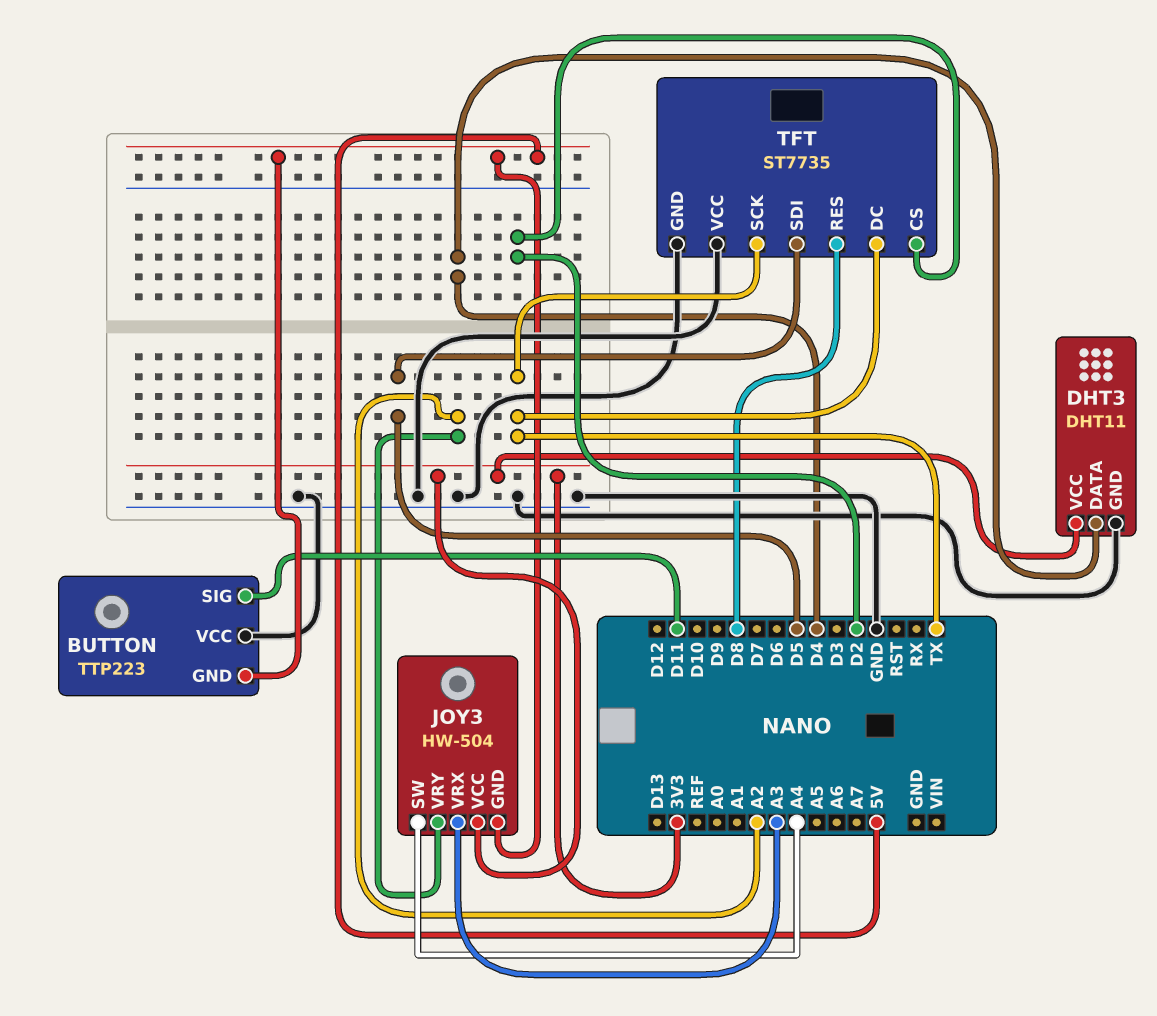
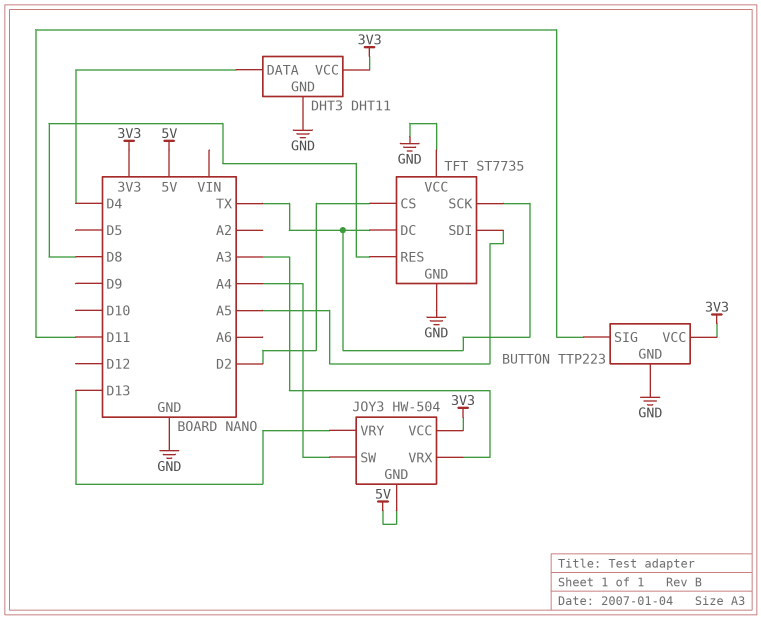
BUTTON pin GND: 5V -> GND
BUTTON pin VCC: GND -> 3V3
JOY3 pin VRY: A2 -> D13
TFT pin SDI: D5 -> A5

